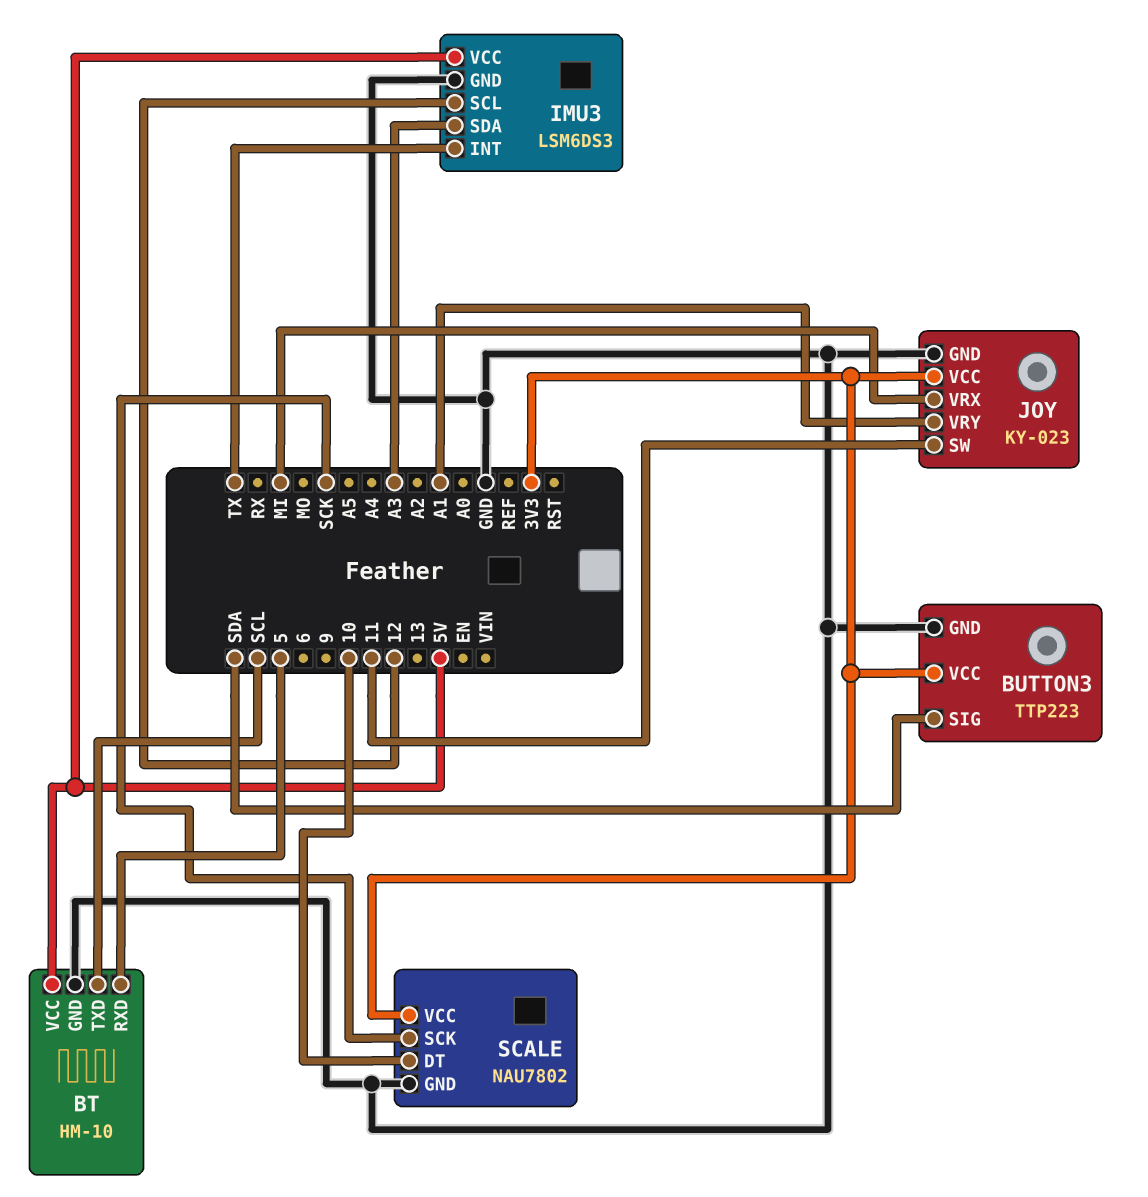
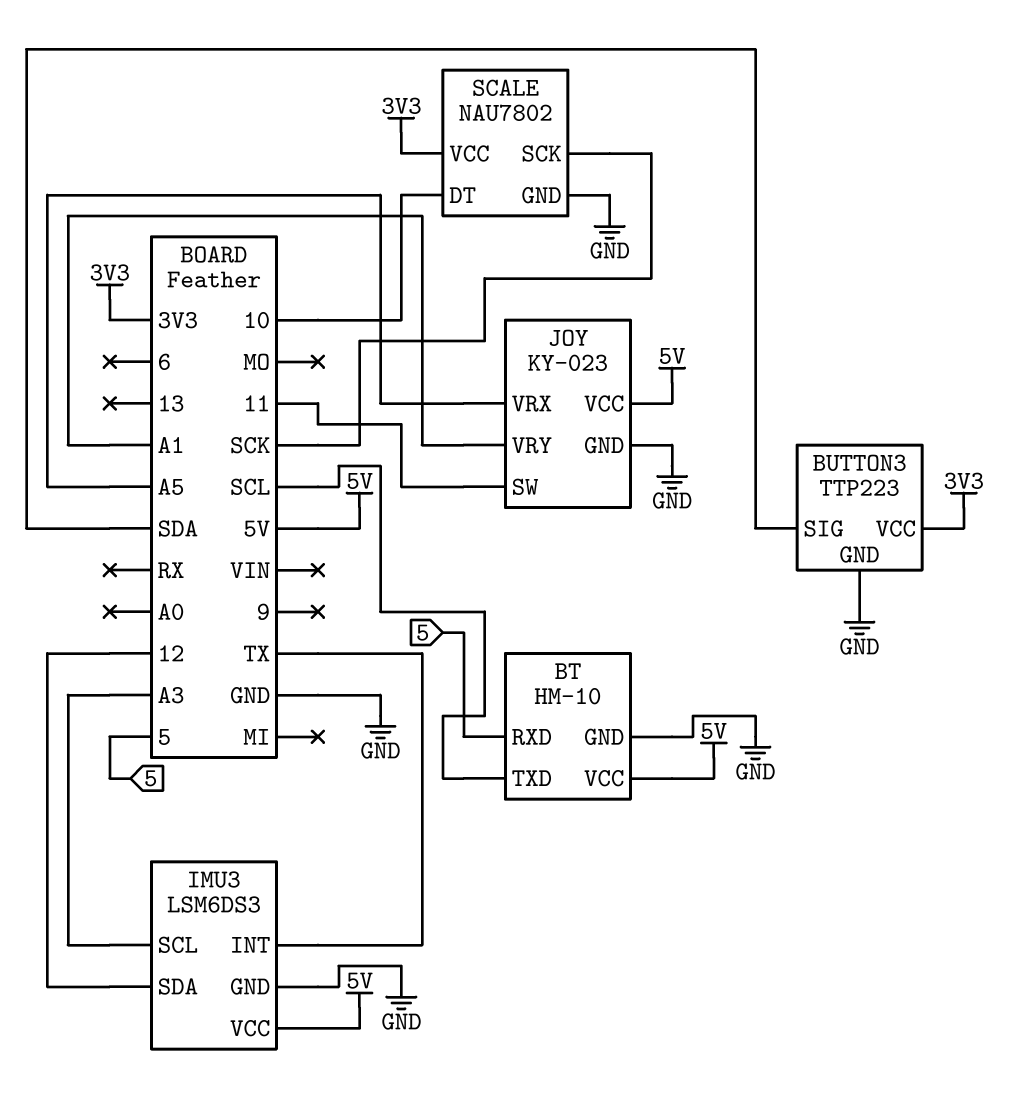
IMU3 pin SCL: 12 -> A3
IMU3 pin SDA: A3 -> 12
JOY pin VCC: 3V3 -> 5V
JOY pin VRX: MI -> A5

